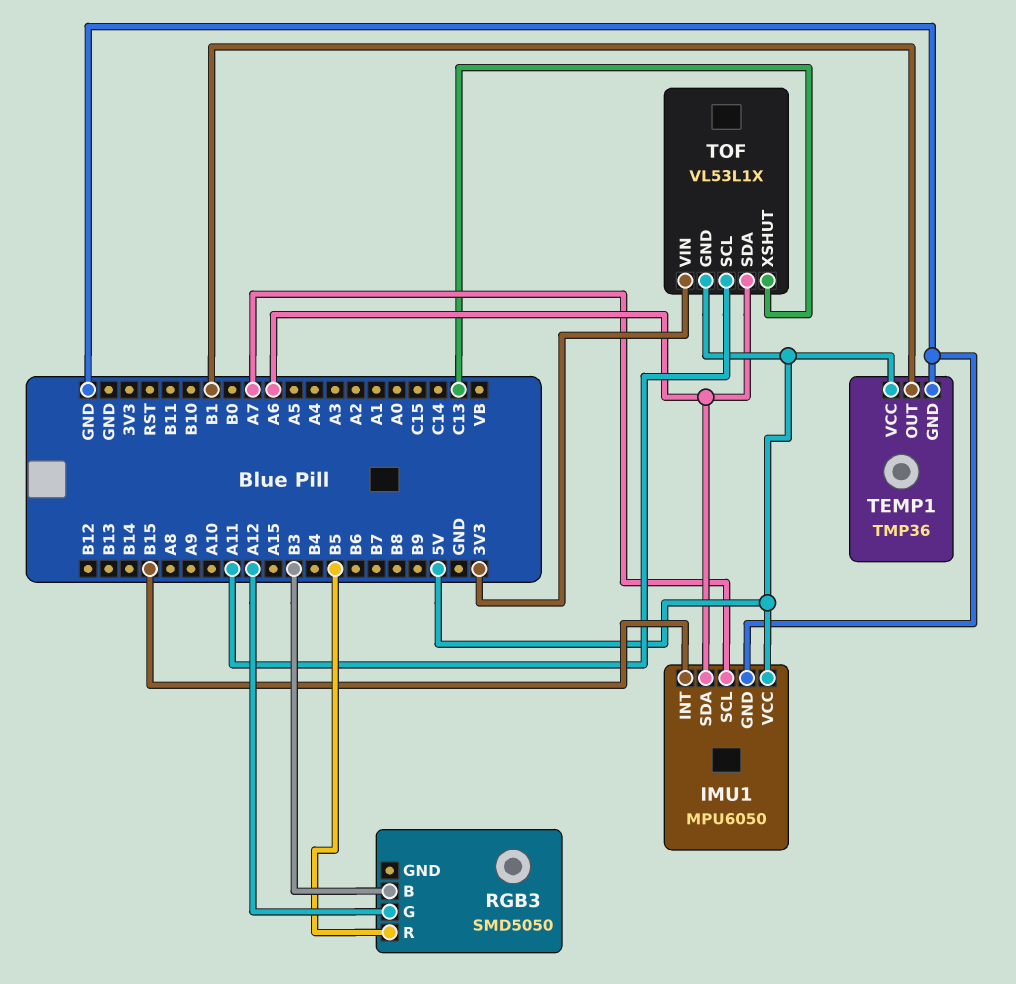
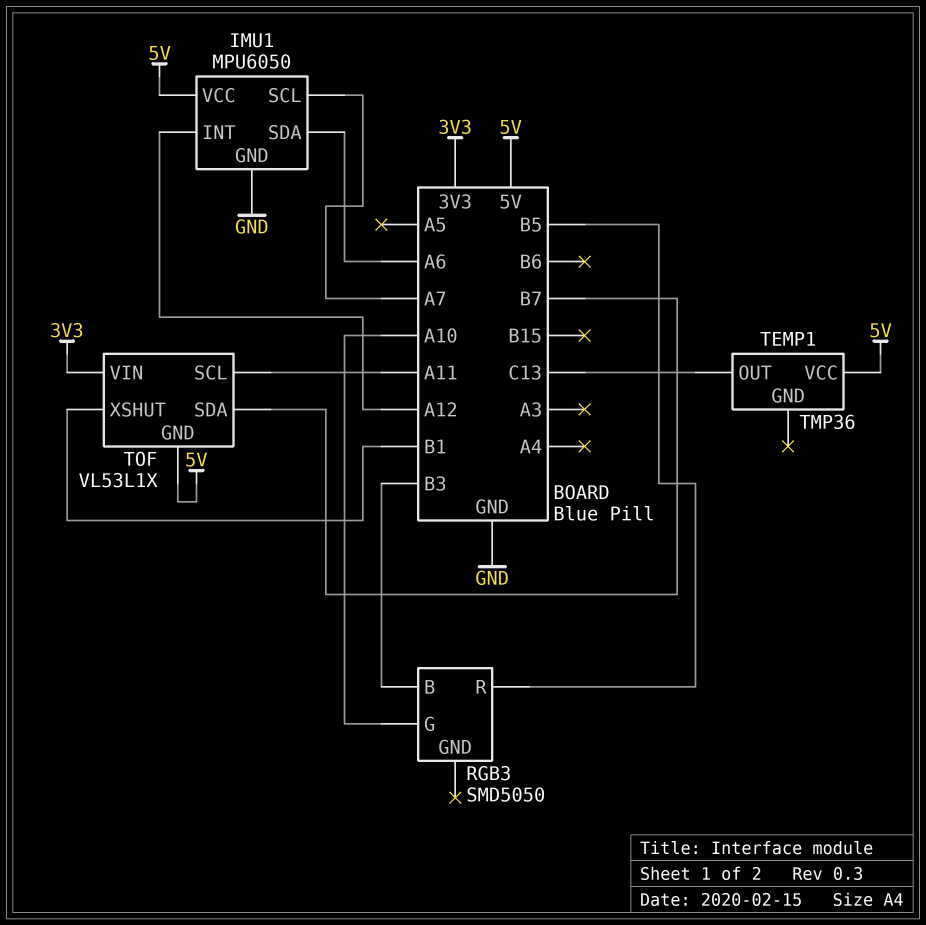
IMU1 pin INT: B15 -> A12
RGB3 pin G: A12 -> A10
TEMP1 pin GND: GND -> none
TEMP1 pin OUT: B1 -> C13
TOF pin SDA: A6 -> B7
TOF pin XSHUT: C13 -> B1

